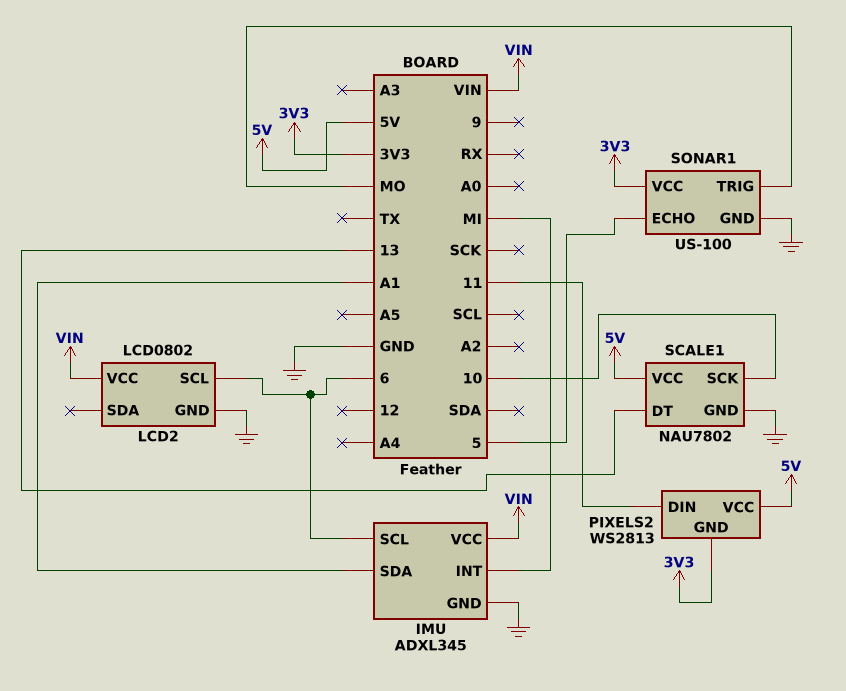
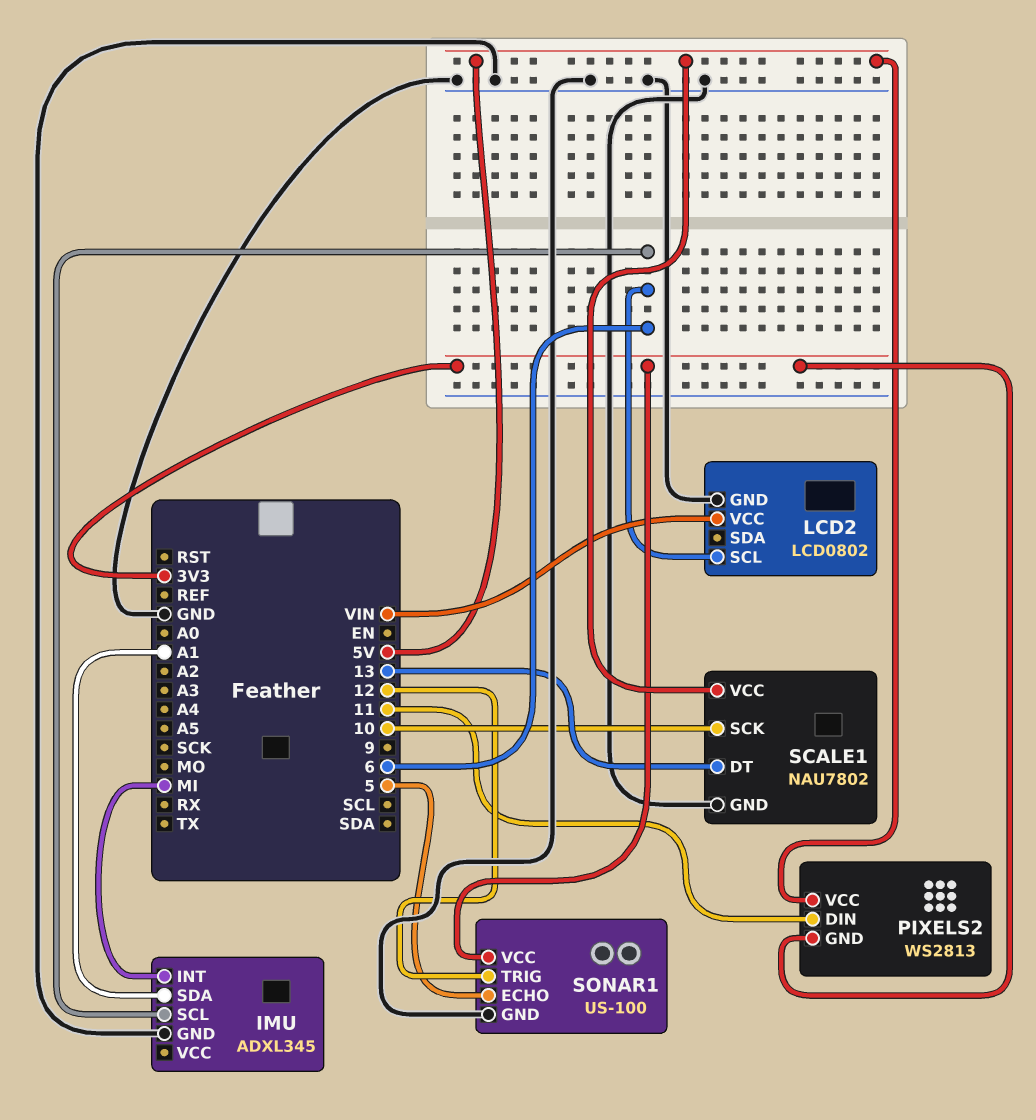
IMU pin VCC: VIN -> none
SONAR1 pin TRIG: MO -> 12

